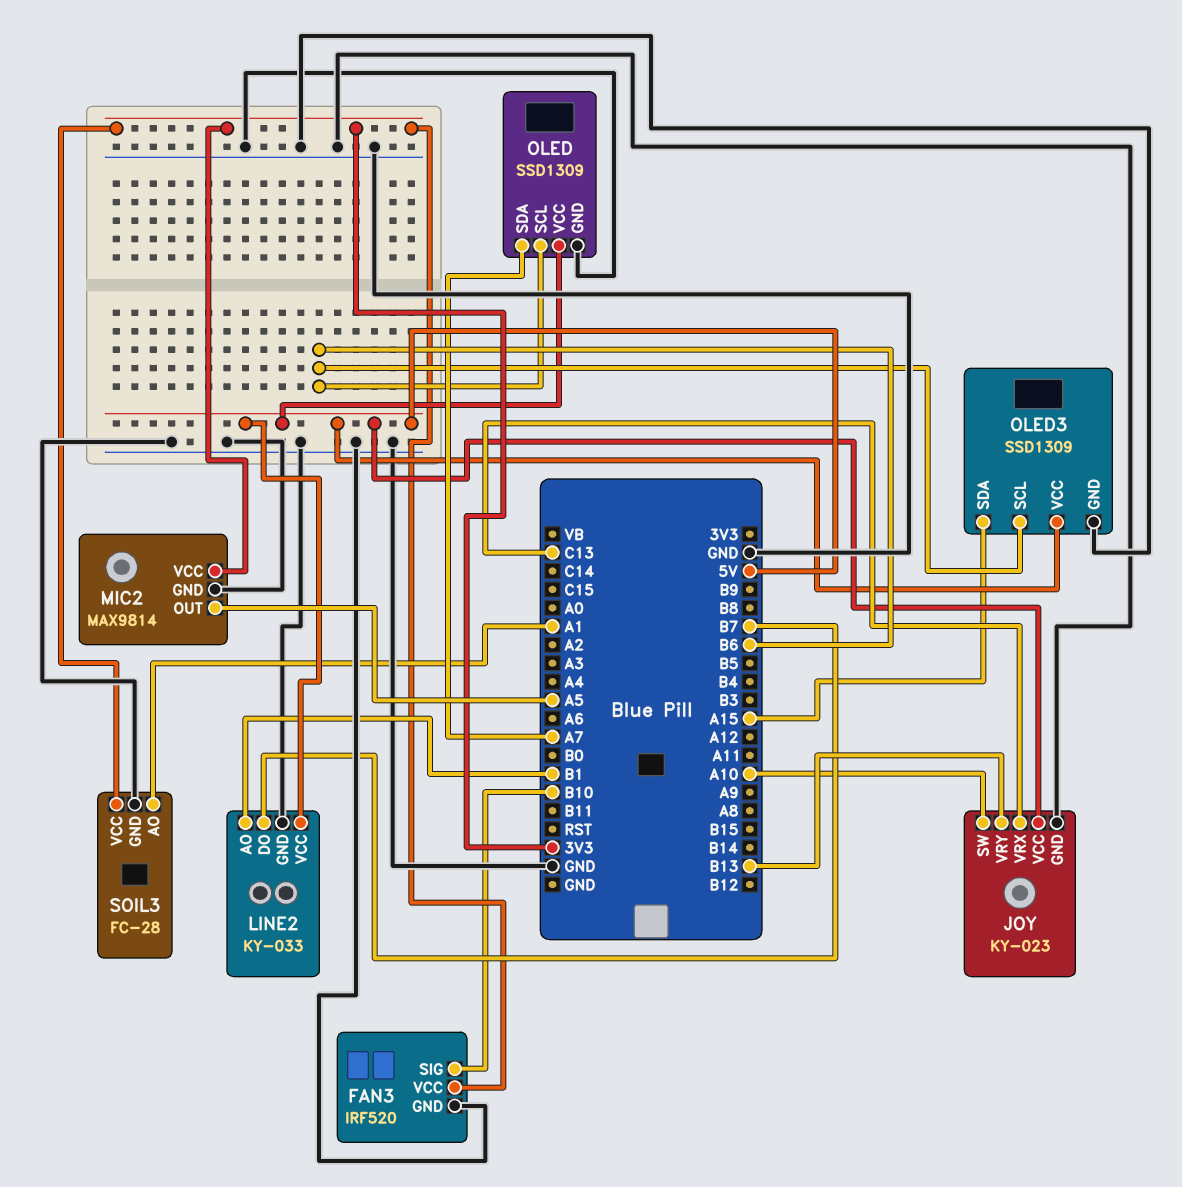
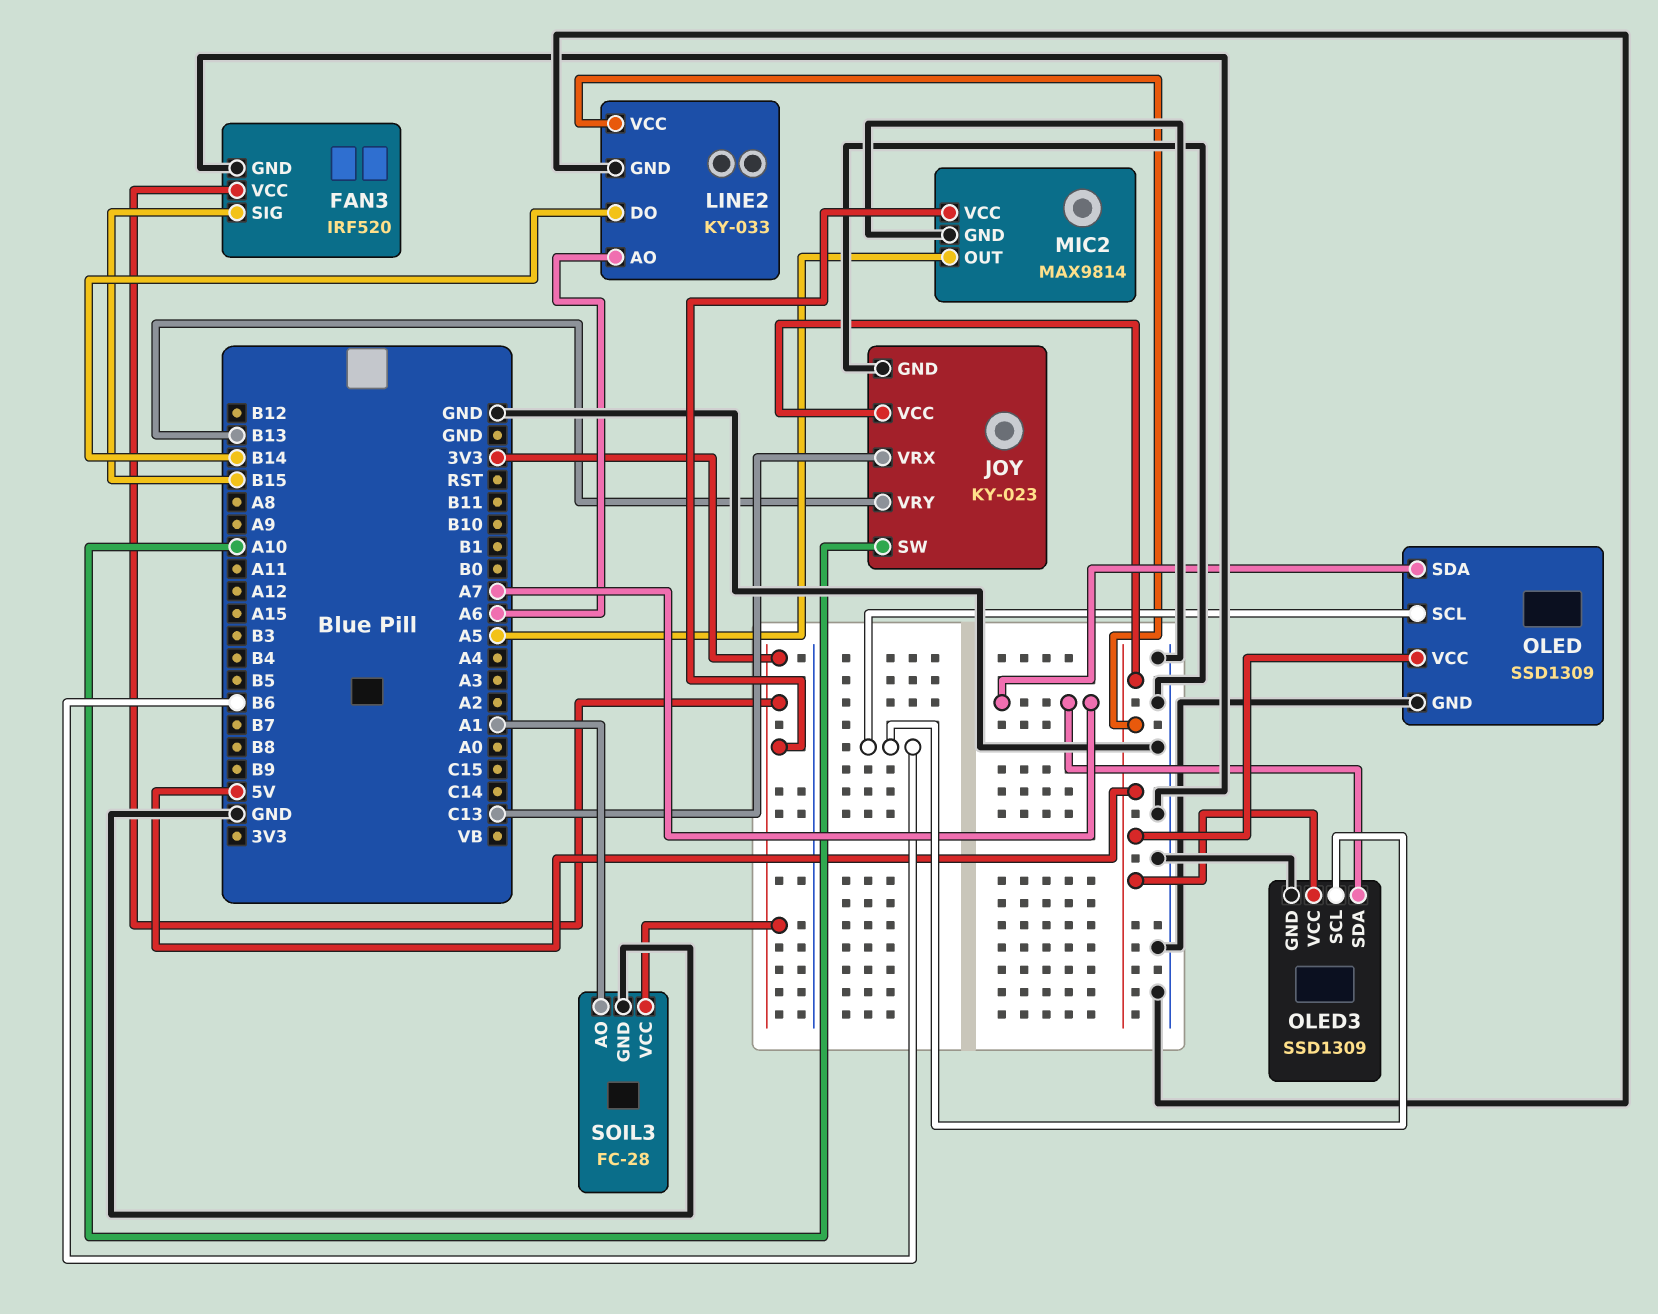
FAN3 pin SIG: B10 -> B15
LINE2 pin AO: B1 -> A6
LINE2 pin DO: B7 -> B14
OLED3 pin SDA: A15 -> A7

